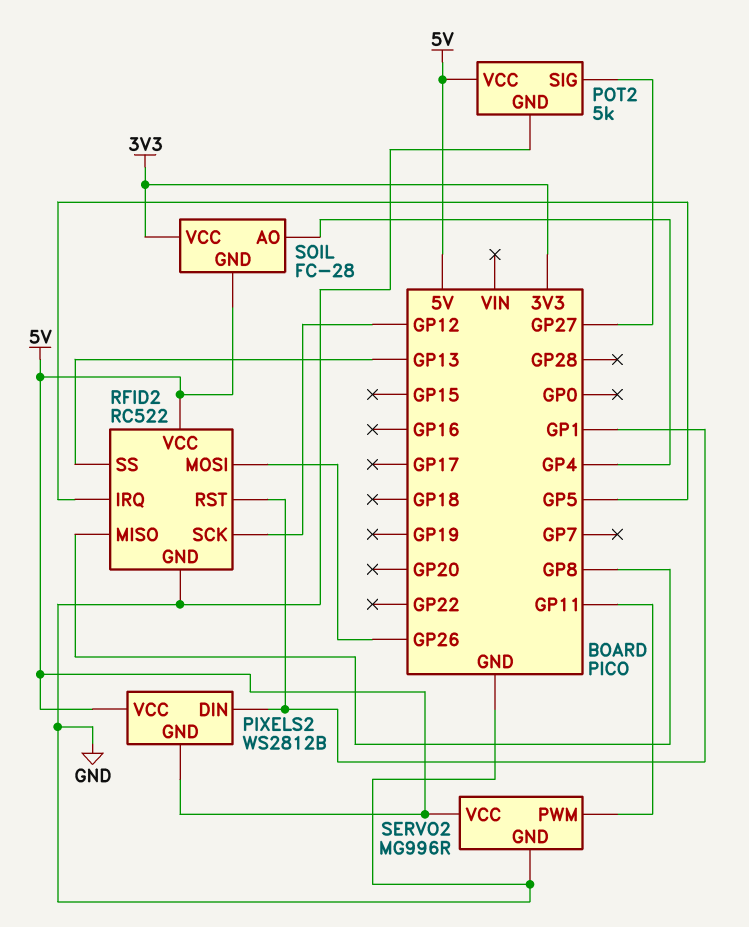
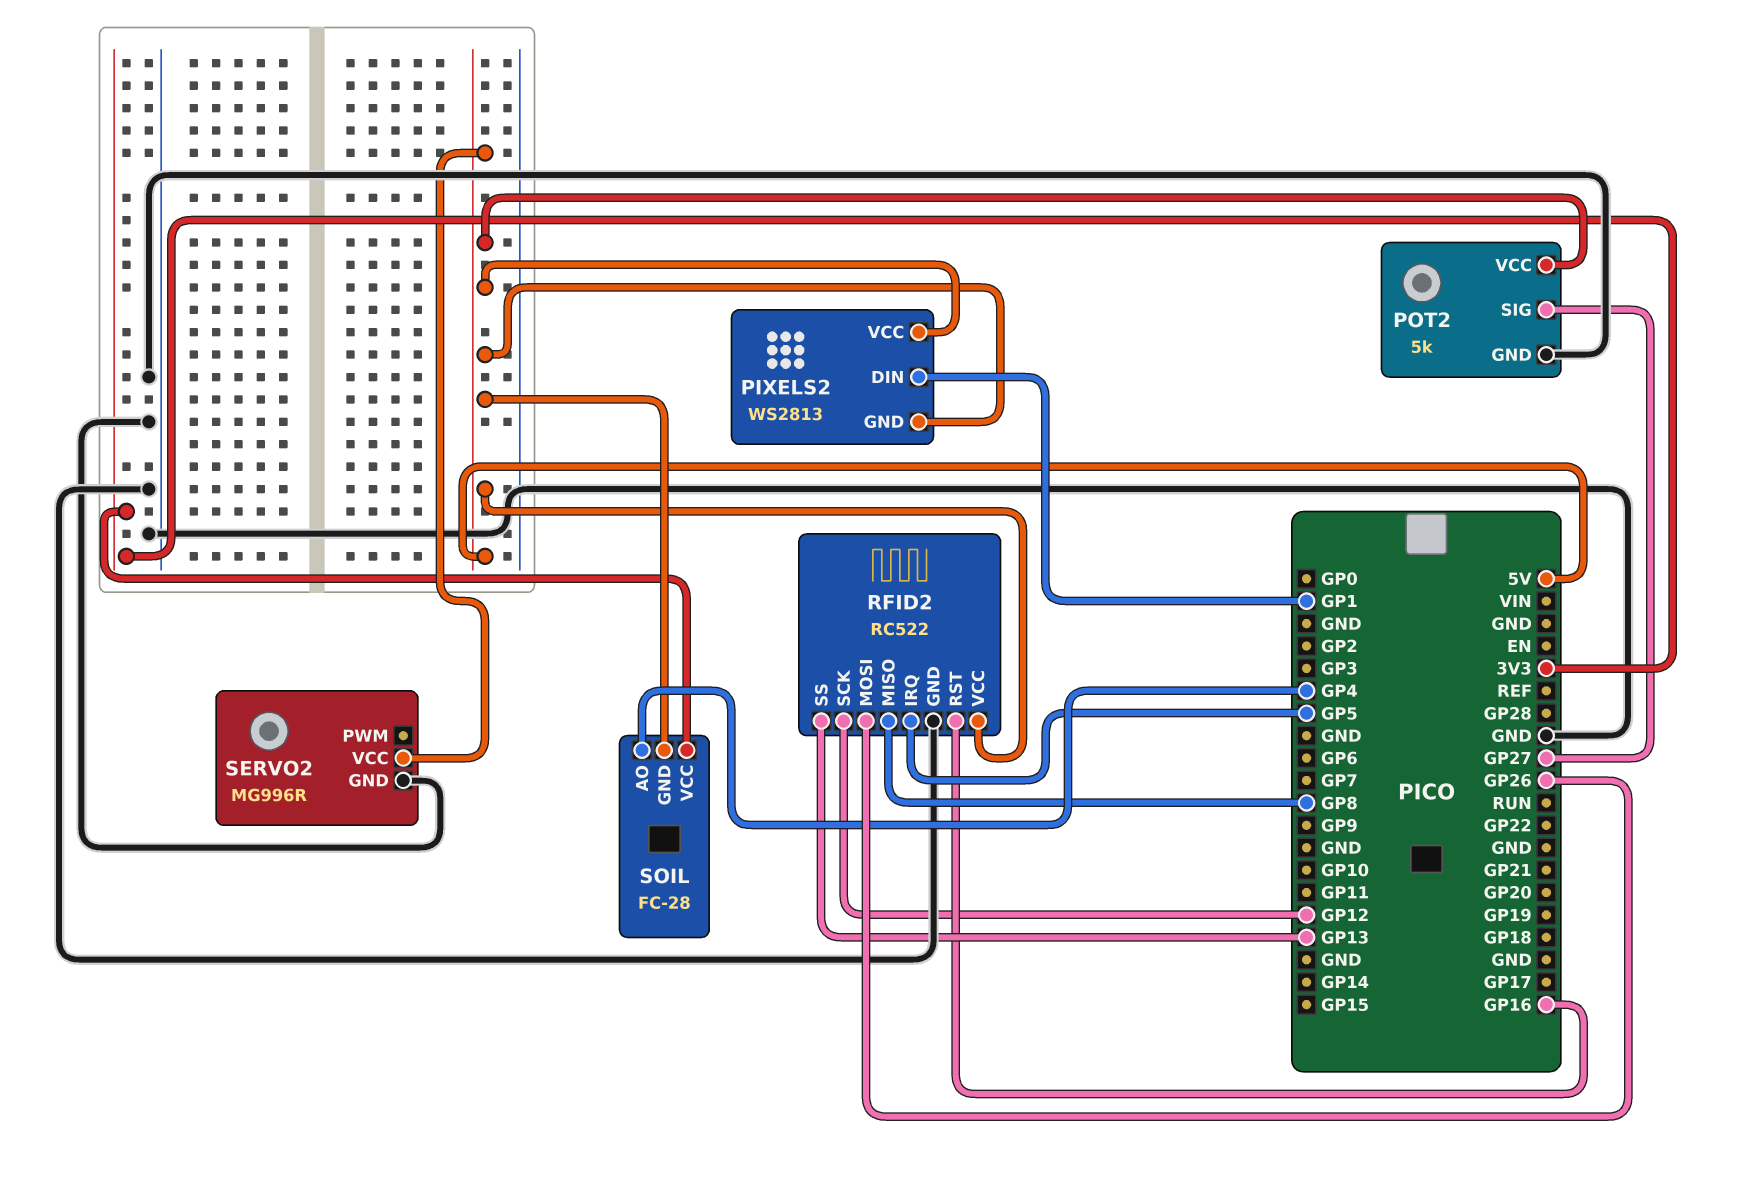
PIXELS2: WS2812B -> WS2813
RFID2 pin RST: GP1 -> GP16
SERVO2 pin PWM: GP11 -> none

